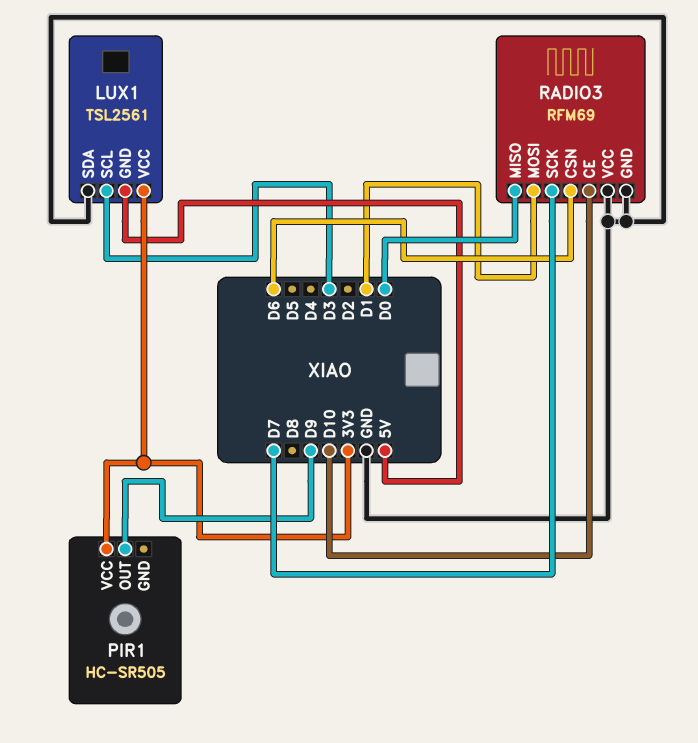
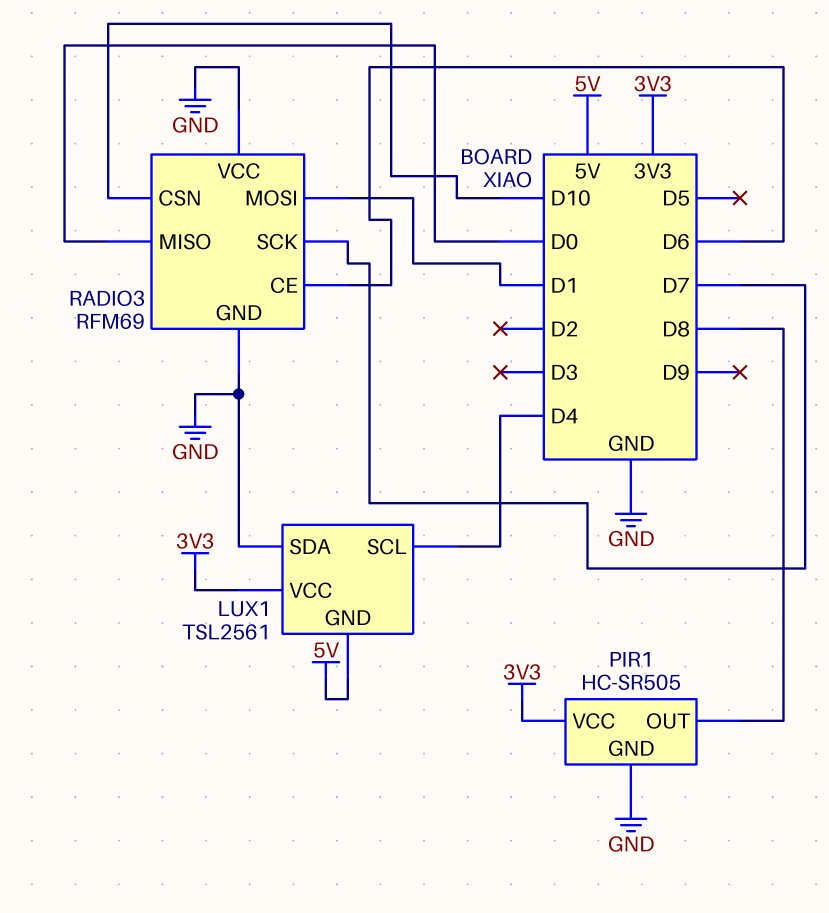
LUX1 pin SCL: D3 -> D4
PIR1 pin GND: none -> GND
PIR1 pin OUT: D9 -> D8
RADIO3 pin CE: D10 -> D6
RADIO3 pin CSN: D6 -> D10

